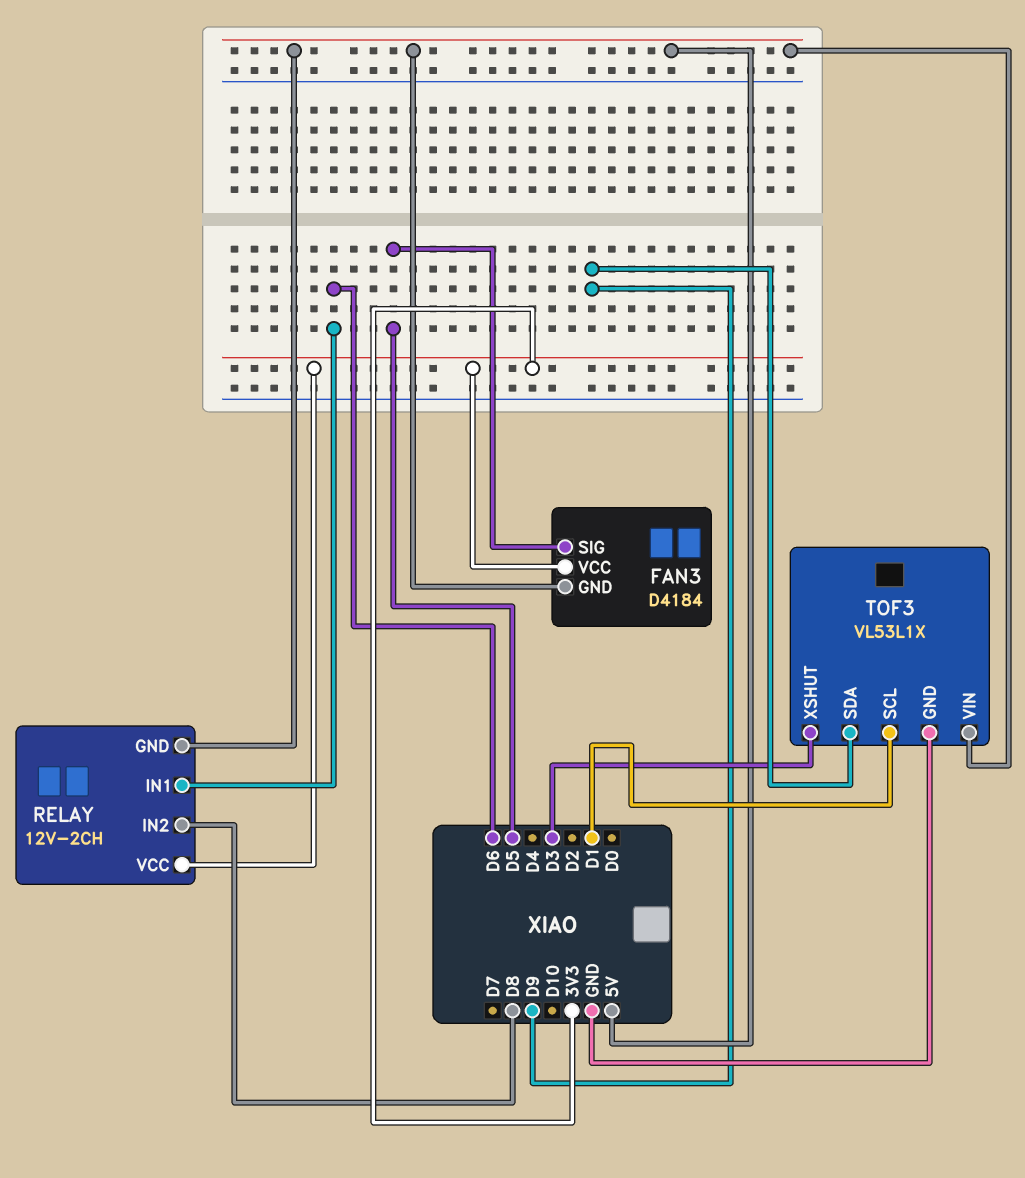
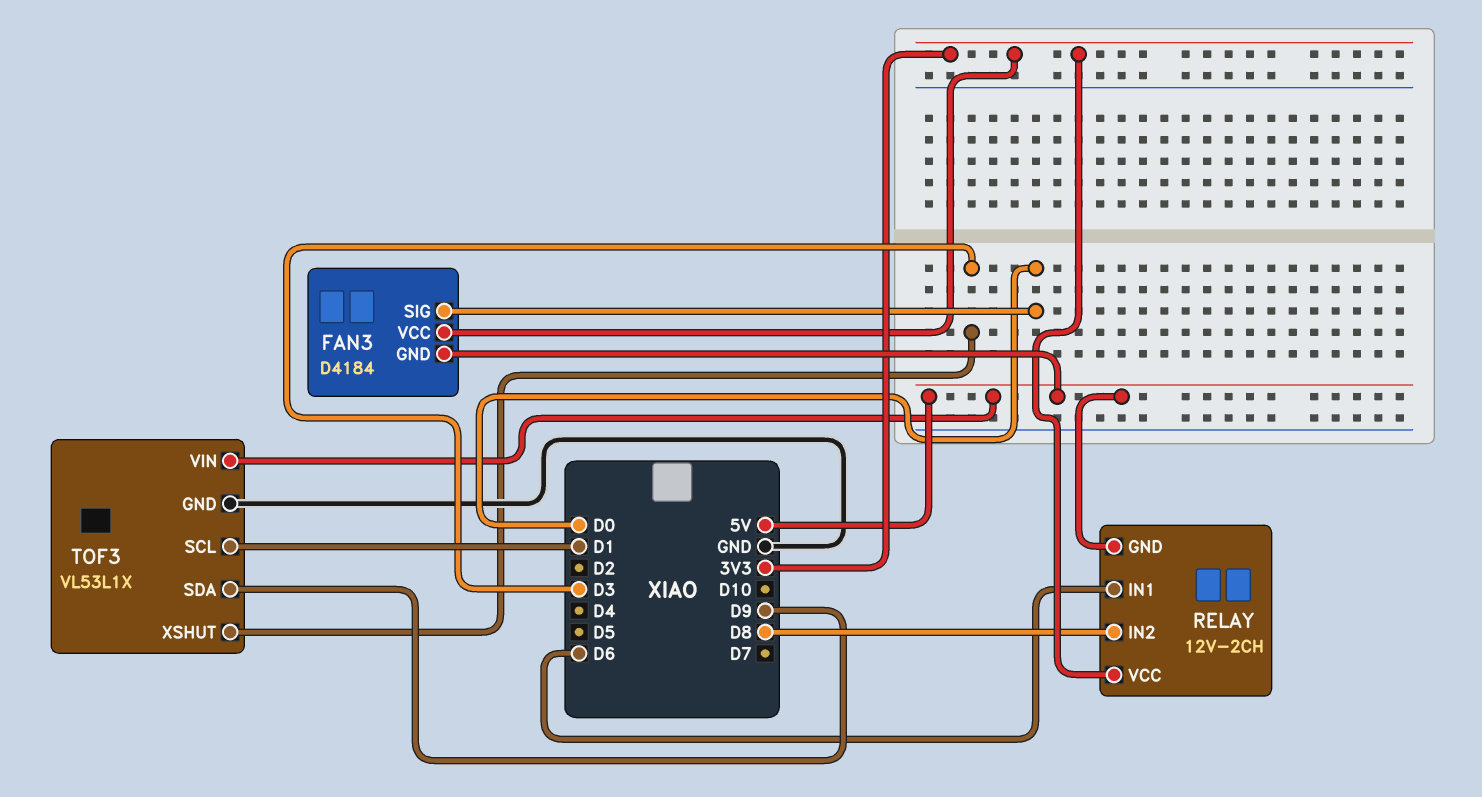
FAN3 pin SIG: D5 -> D0

